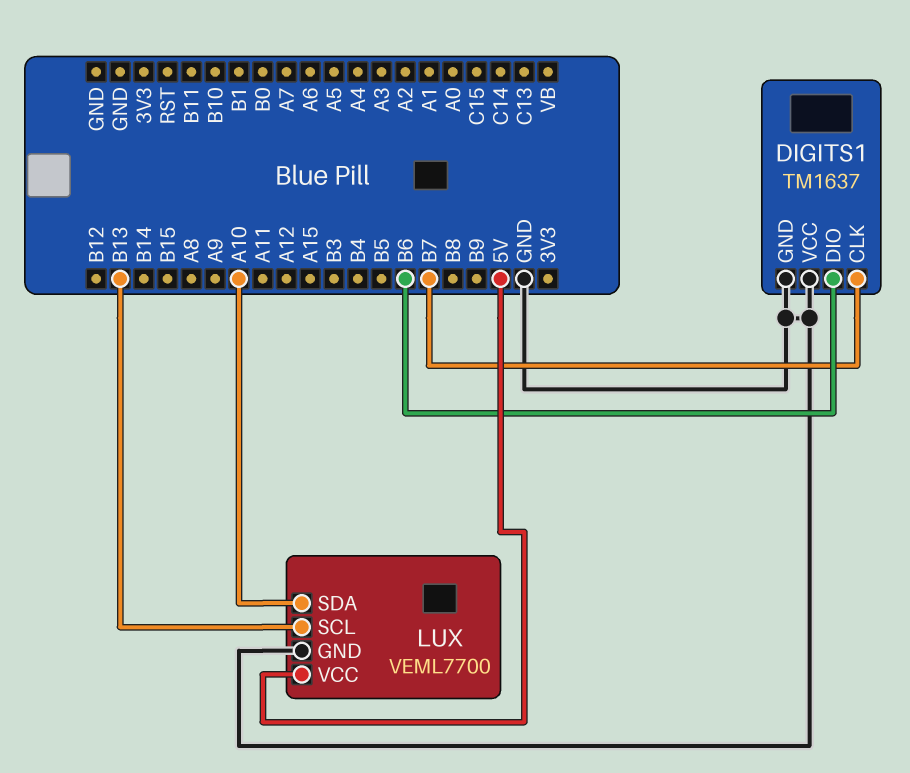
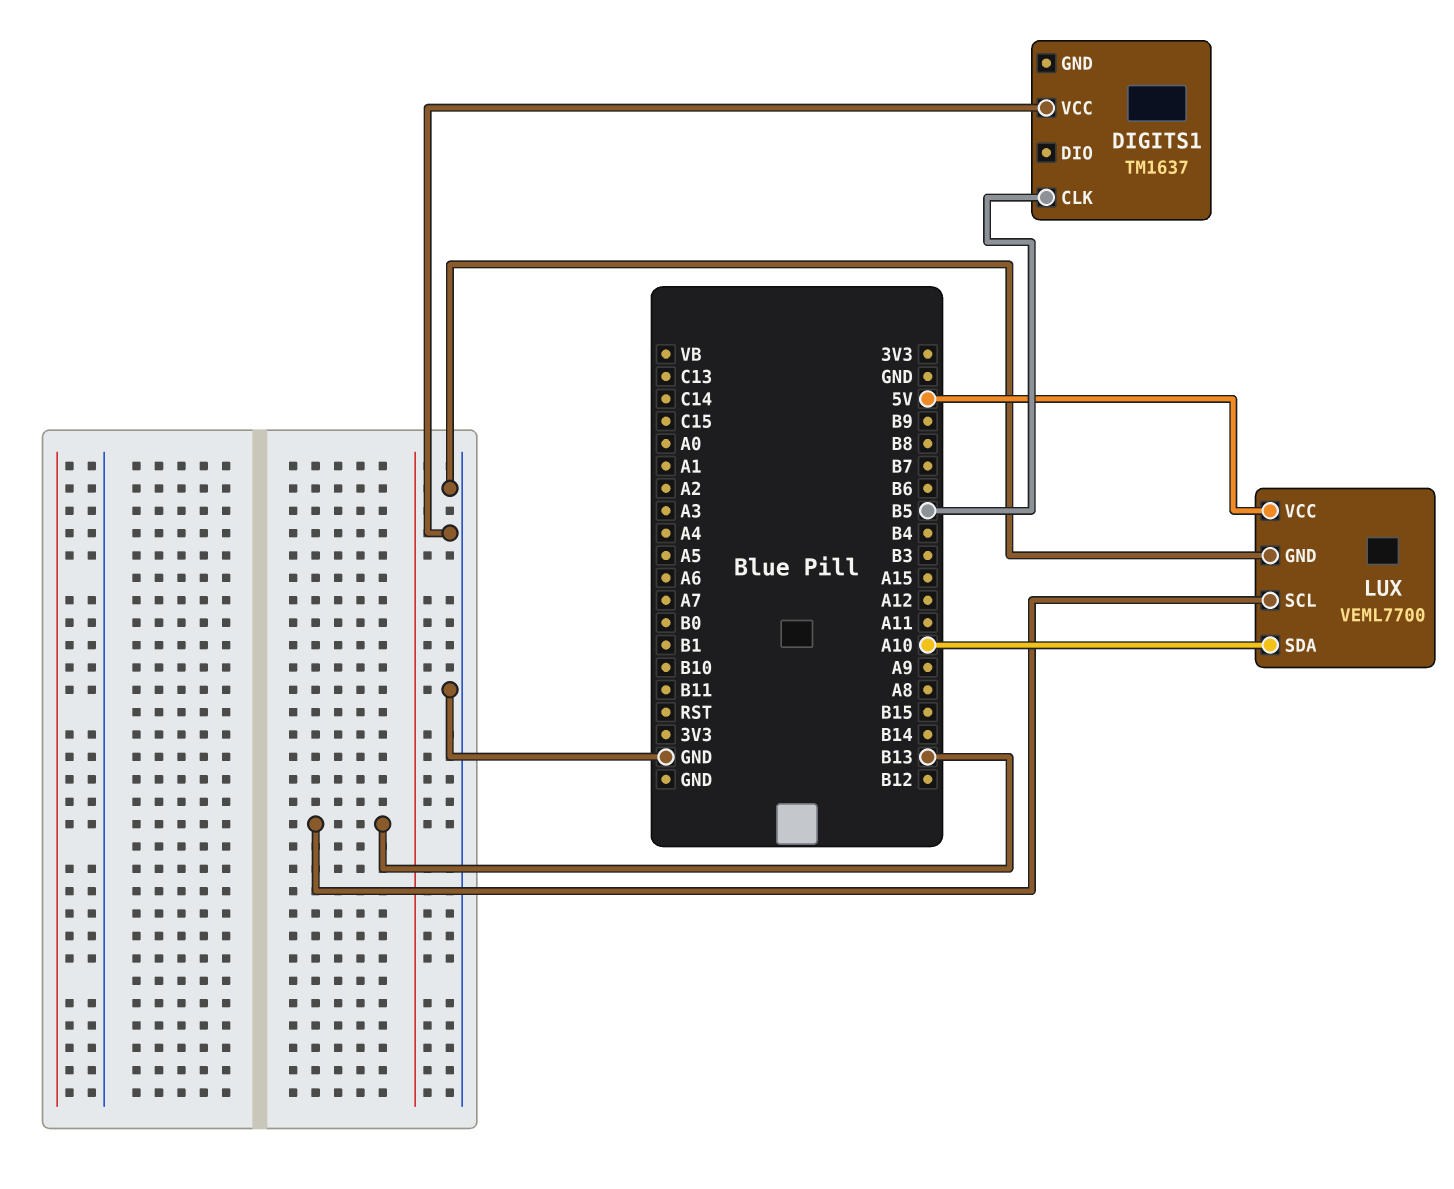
DIGITS1 pin CLK: B7 -> B5
DIGITS1 pin DIO: B6 -> none
DIGITS1 pin GND: GND -> none

